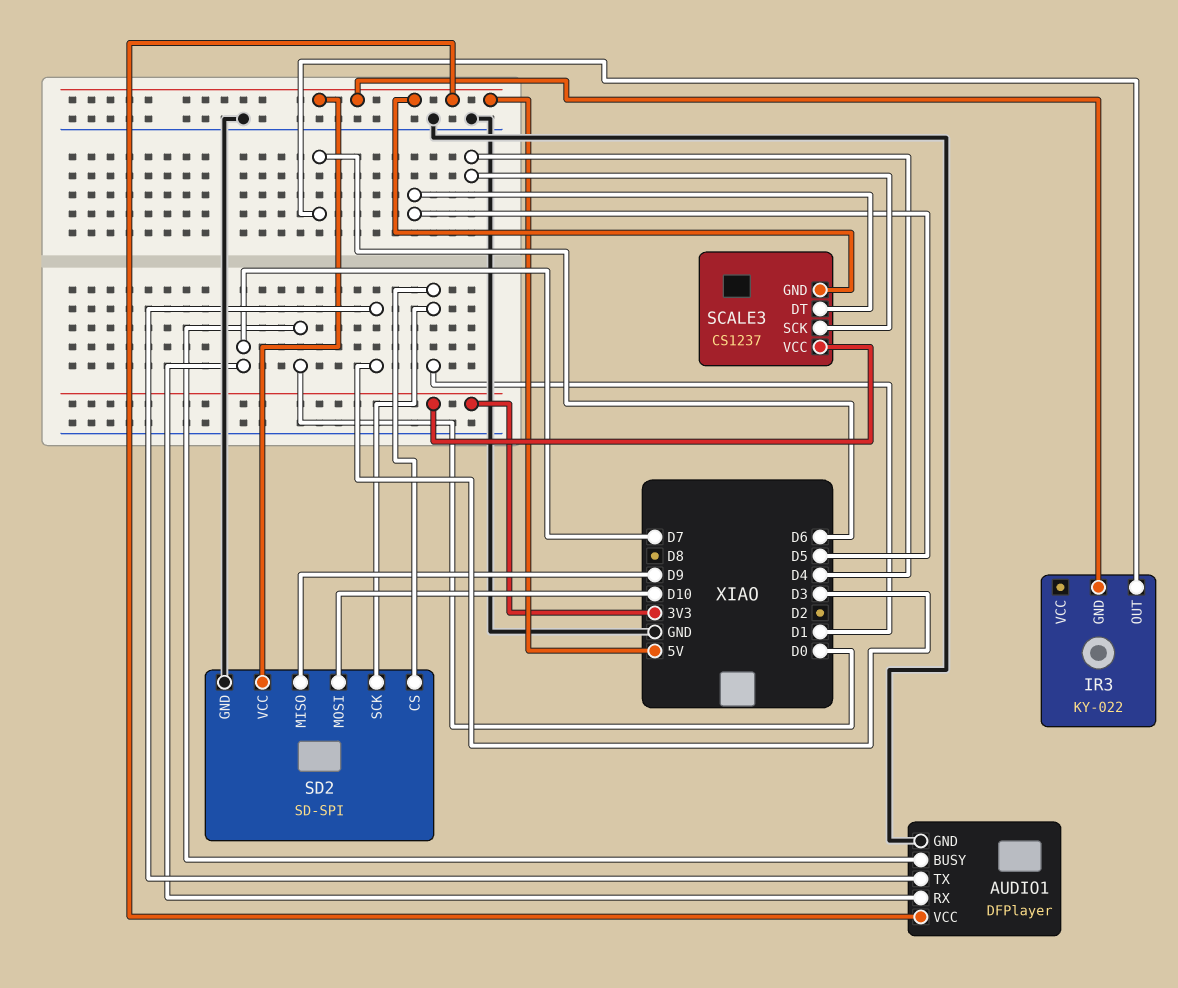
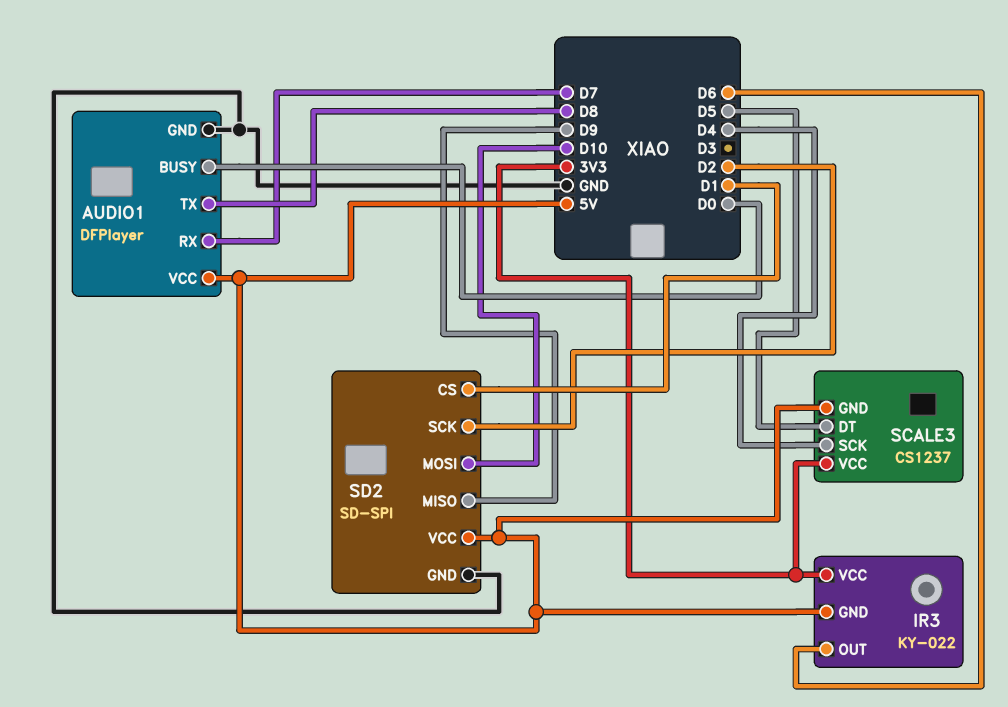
AUDIO1 pin TX: D3 -> D8
IR3 pin VCC: none -> 3V3
SD2 pin SCK: D1 -> D2

